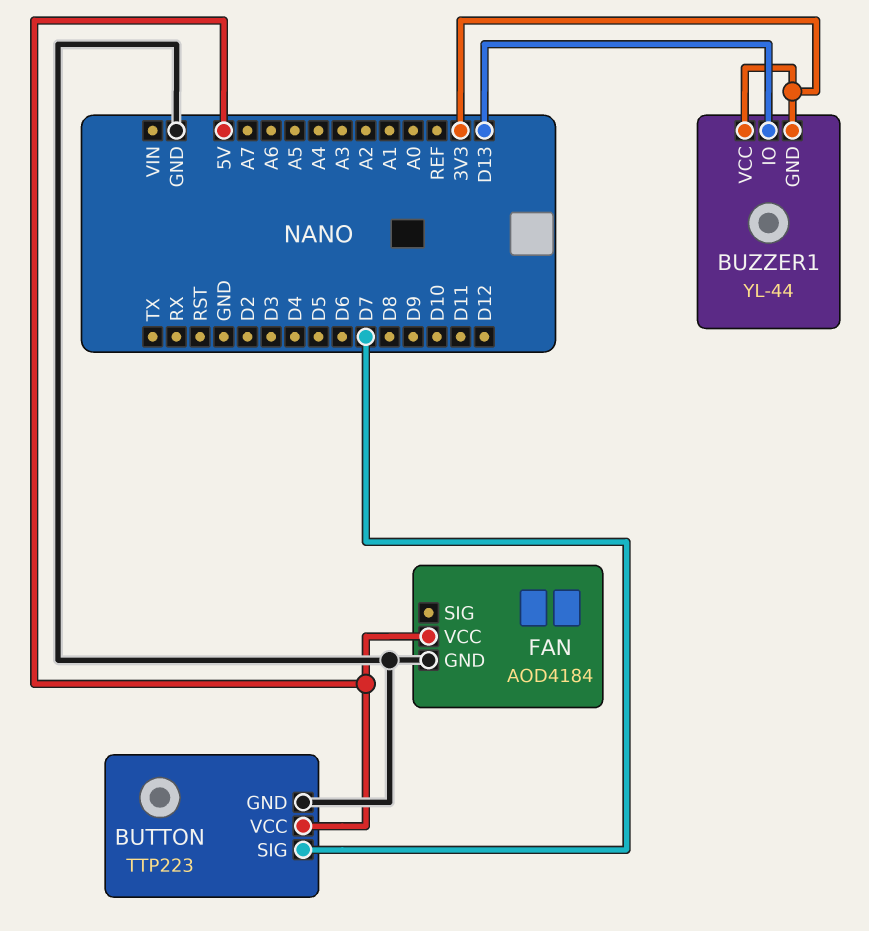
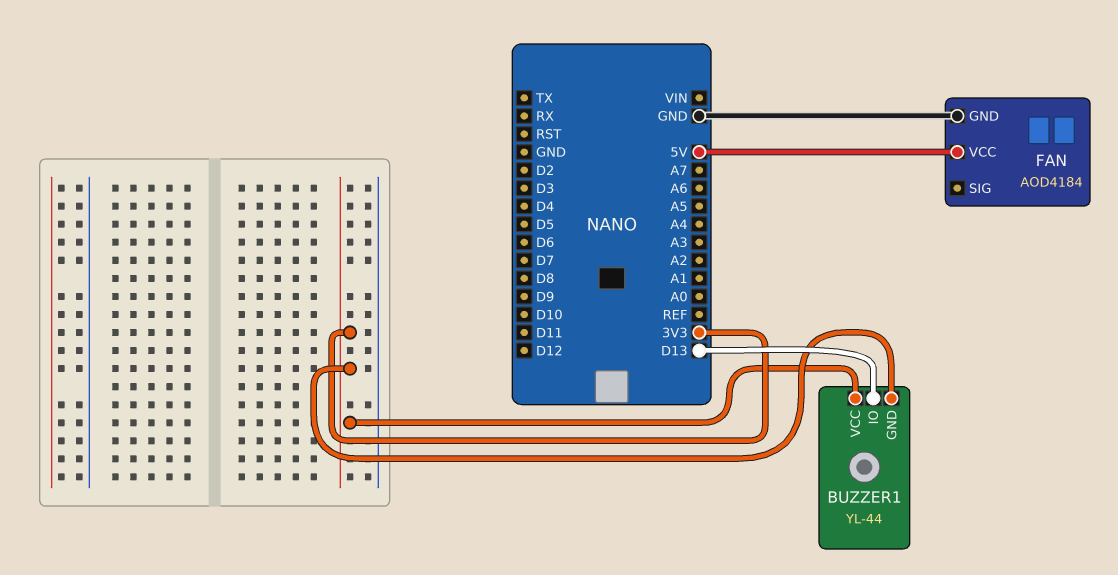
BUTTON: TTP223 -> none
BUTTON pin GND: GND -> none
BUTTON pin SIG: D7 -> none
BUTTON pin VCC: 5V -> none

